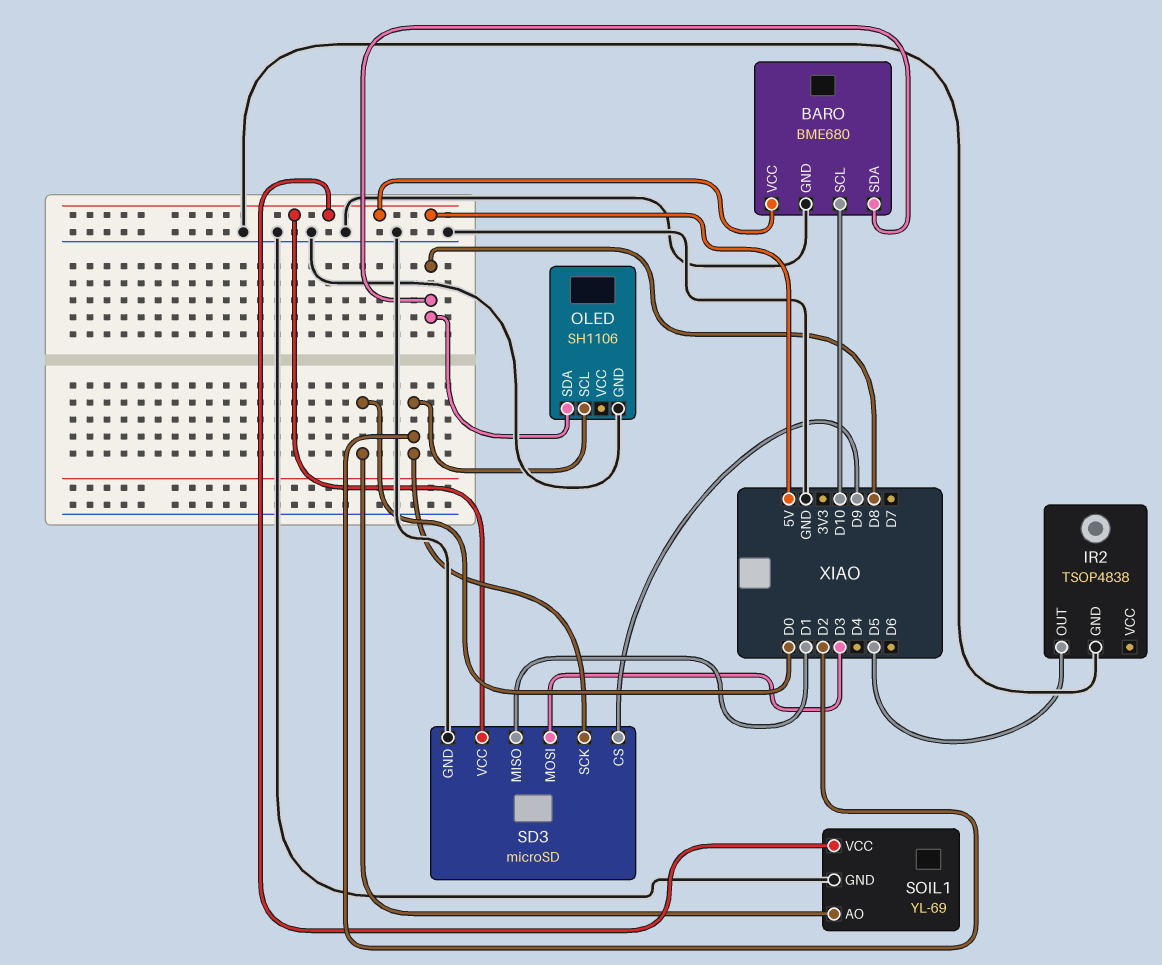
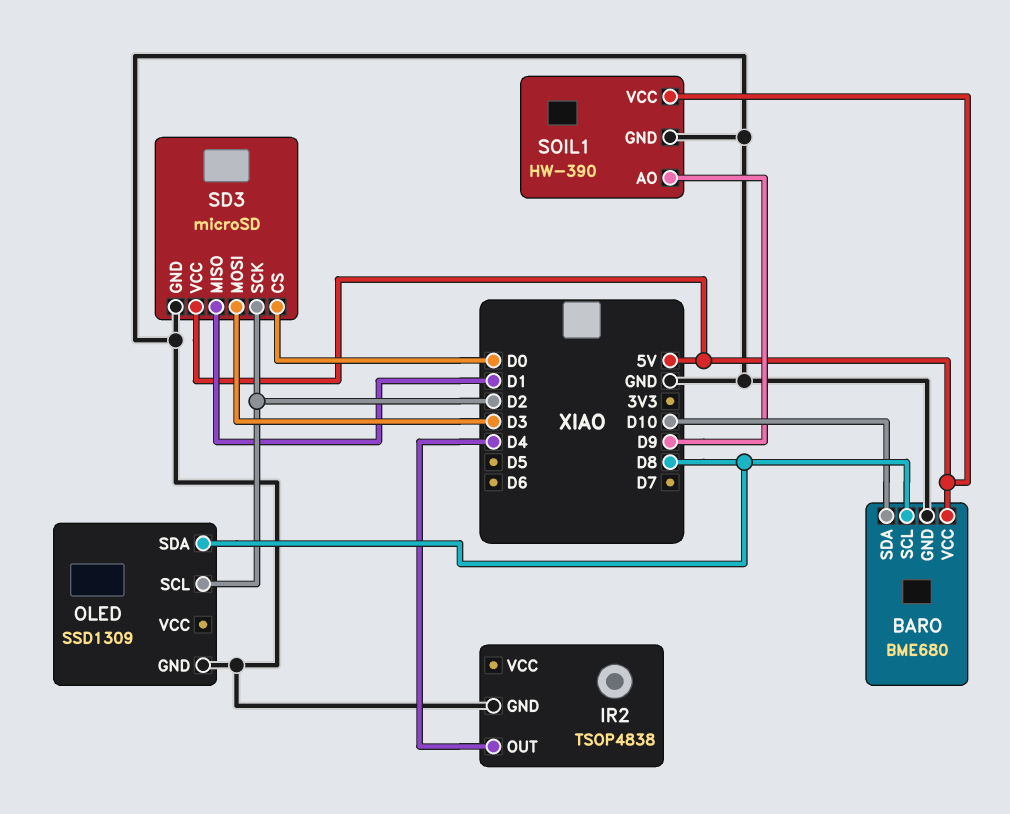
BARO pin SCL: D10 -> D8
BARO pin SDA: D8 -> D10
IR2 pin OUT: D5 -> D4
OLED: SH1106 -> SSD1309
SD3 pin CS: D9 -> D0
SOIL1: YL-69 -> HW-390
SOIL1 pin AO: D0 -> D9

